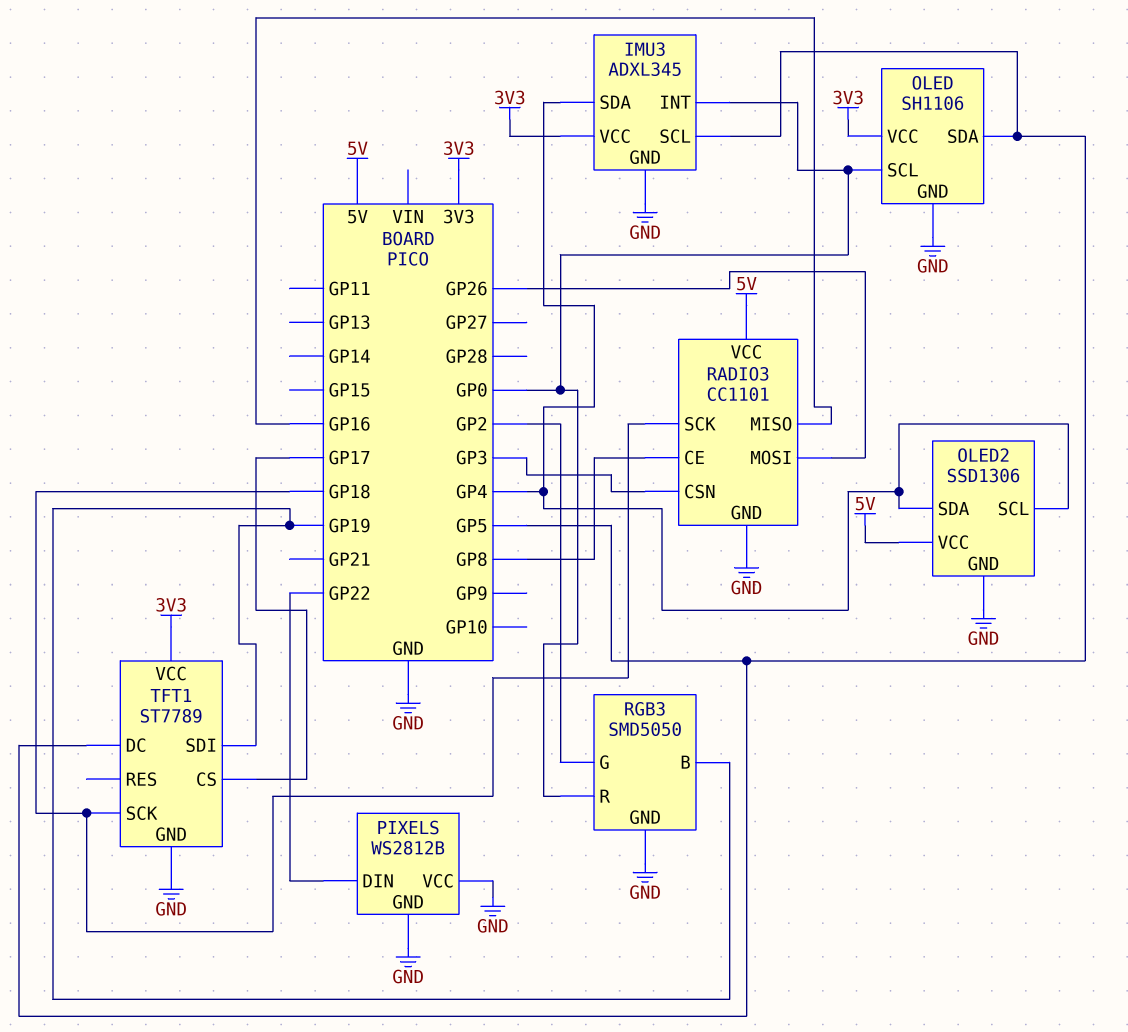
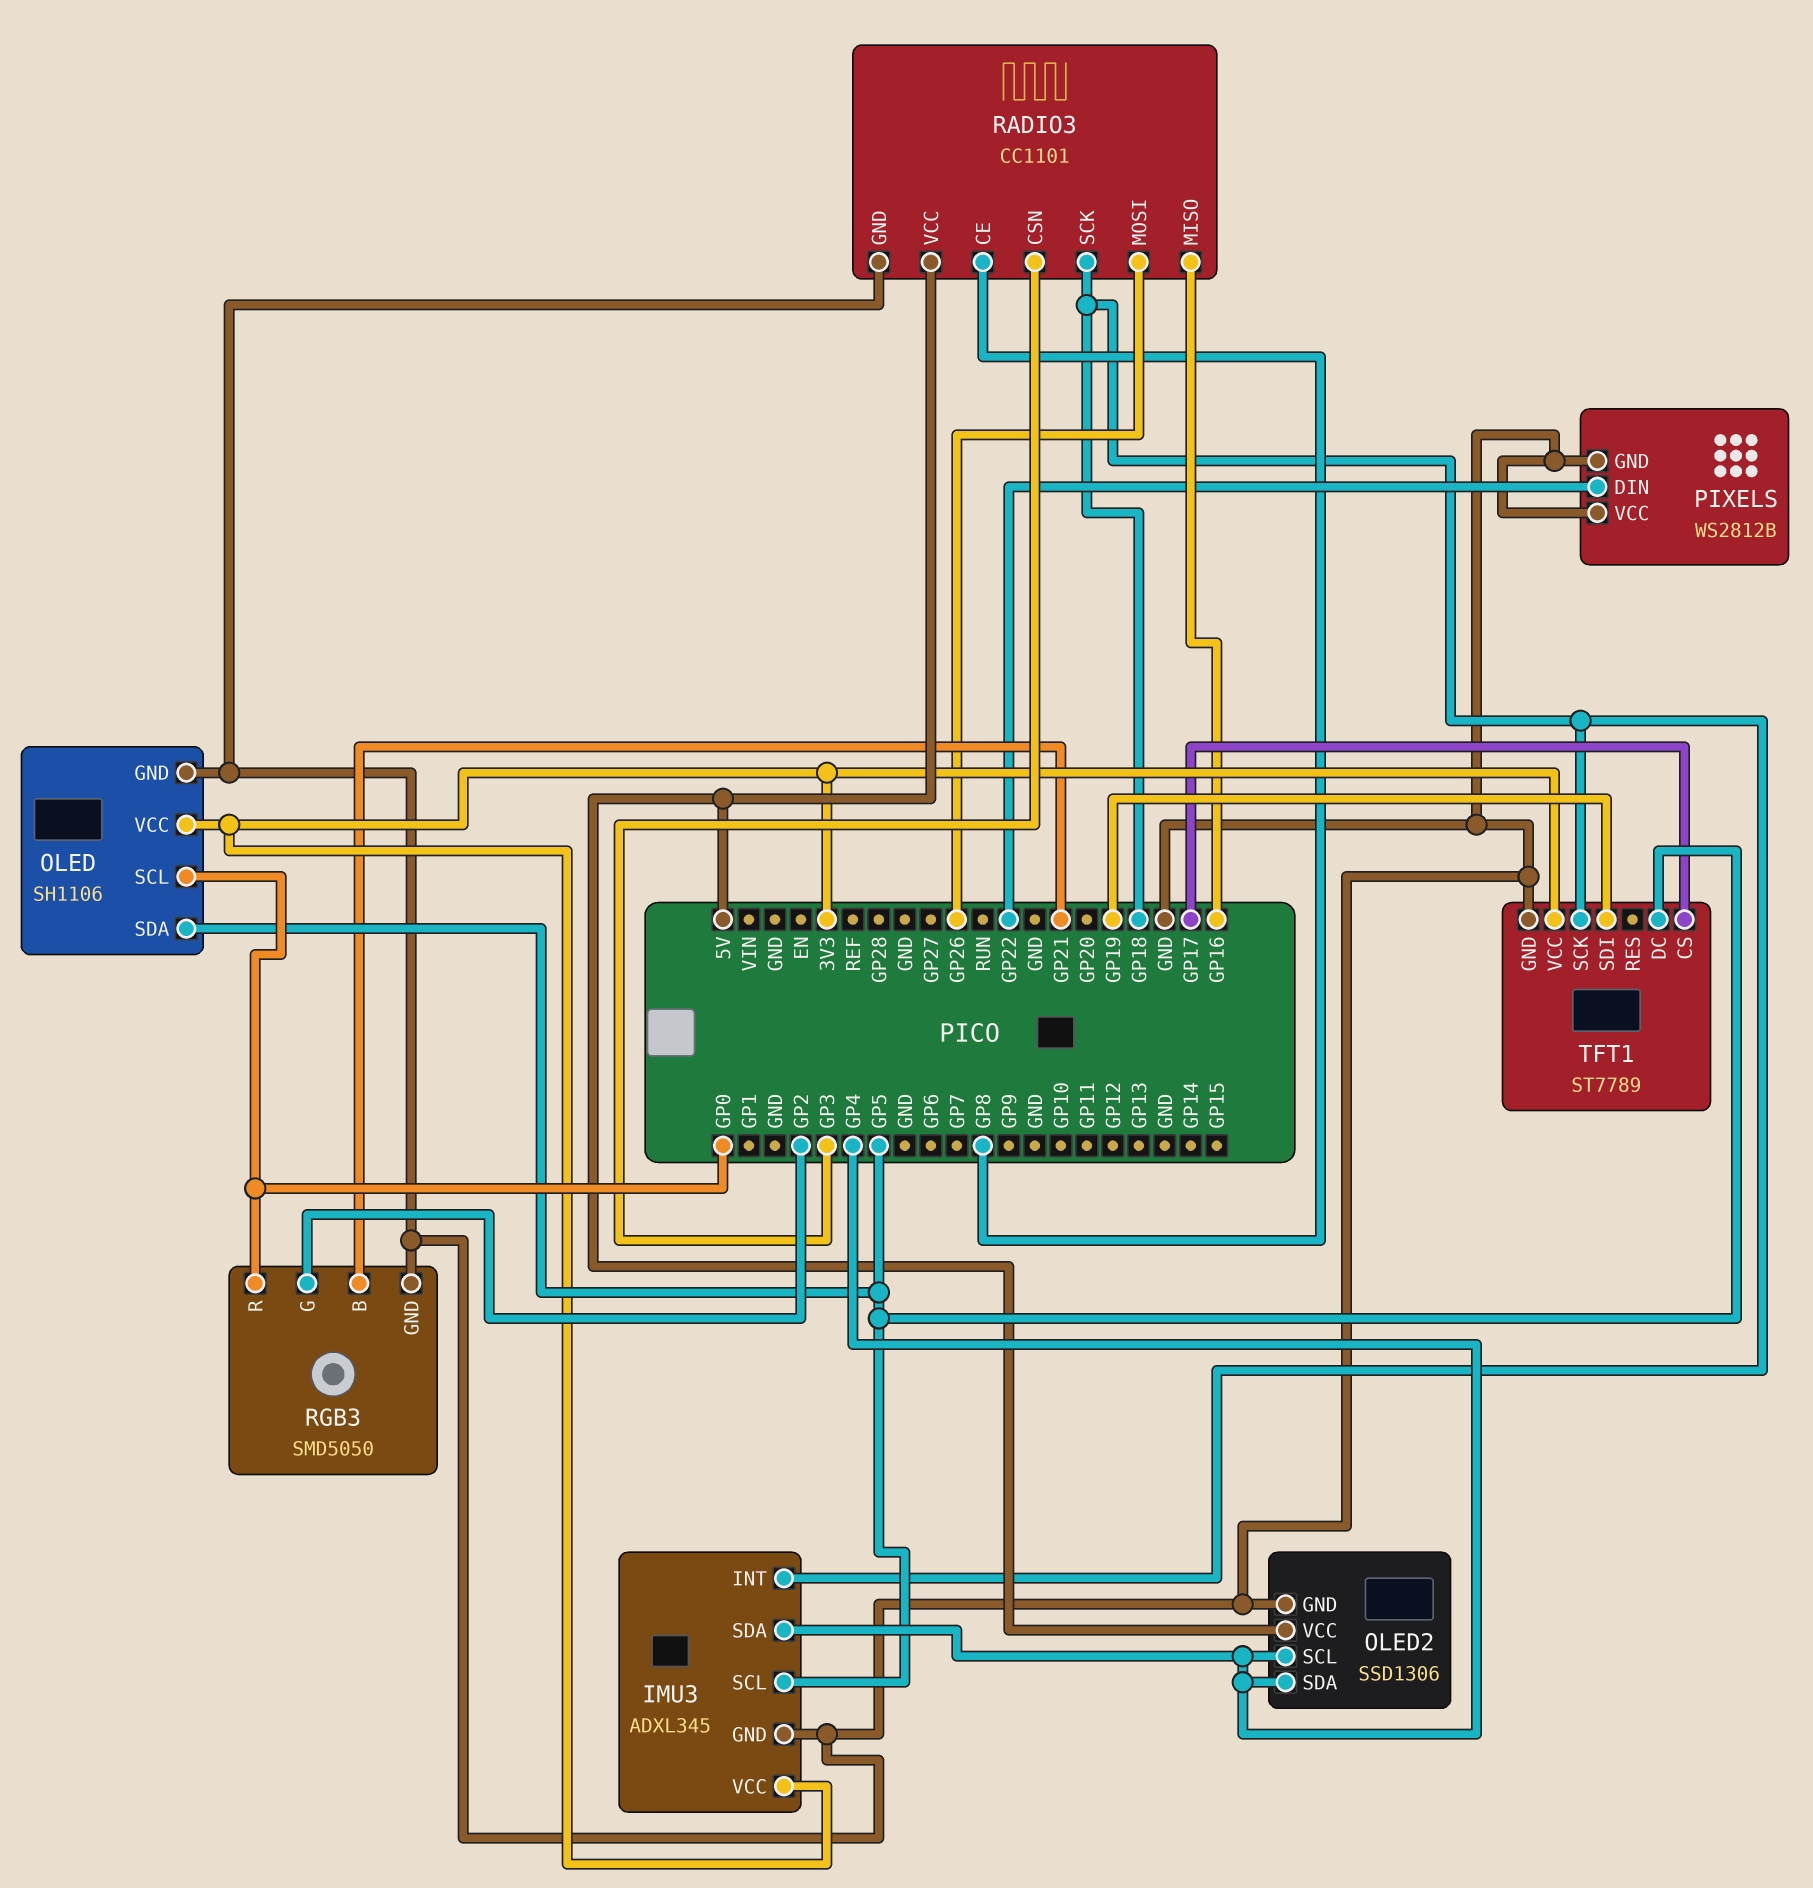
IMU3 pin INT: GP0 -> GP18
RGB3 pin B: GP19 -> GP21

